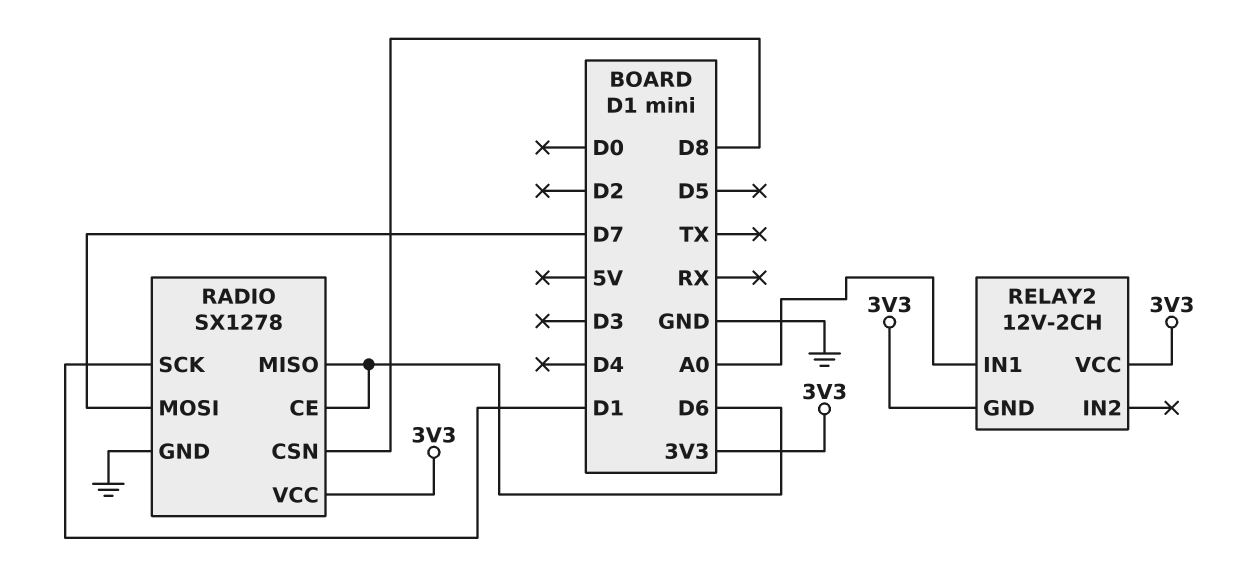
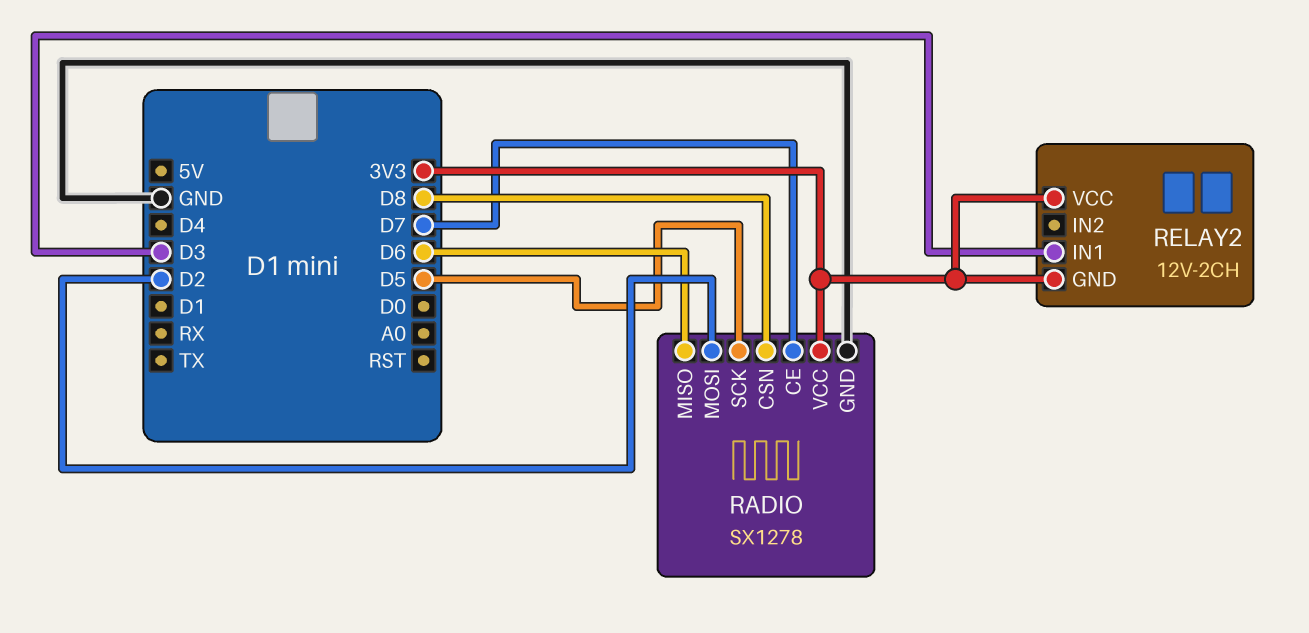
RADIO pin CE: D6 -> D7
RADIO pin MOSI: D7 -> D2
RADIO pin SCK: D1 -> D5
RELAY2 pin IN1: A0 -> D3

